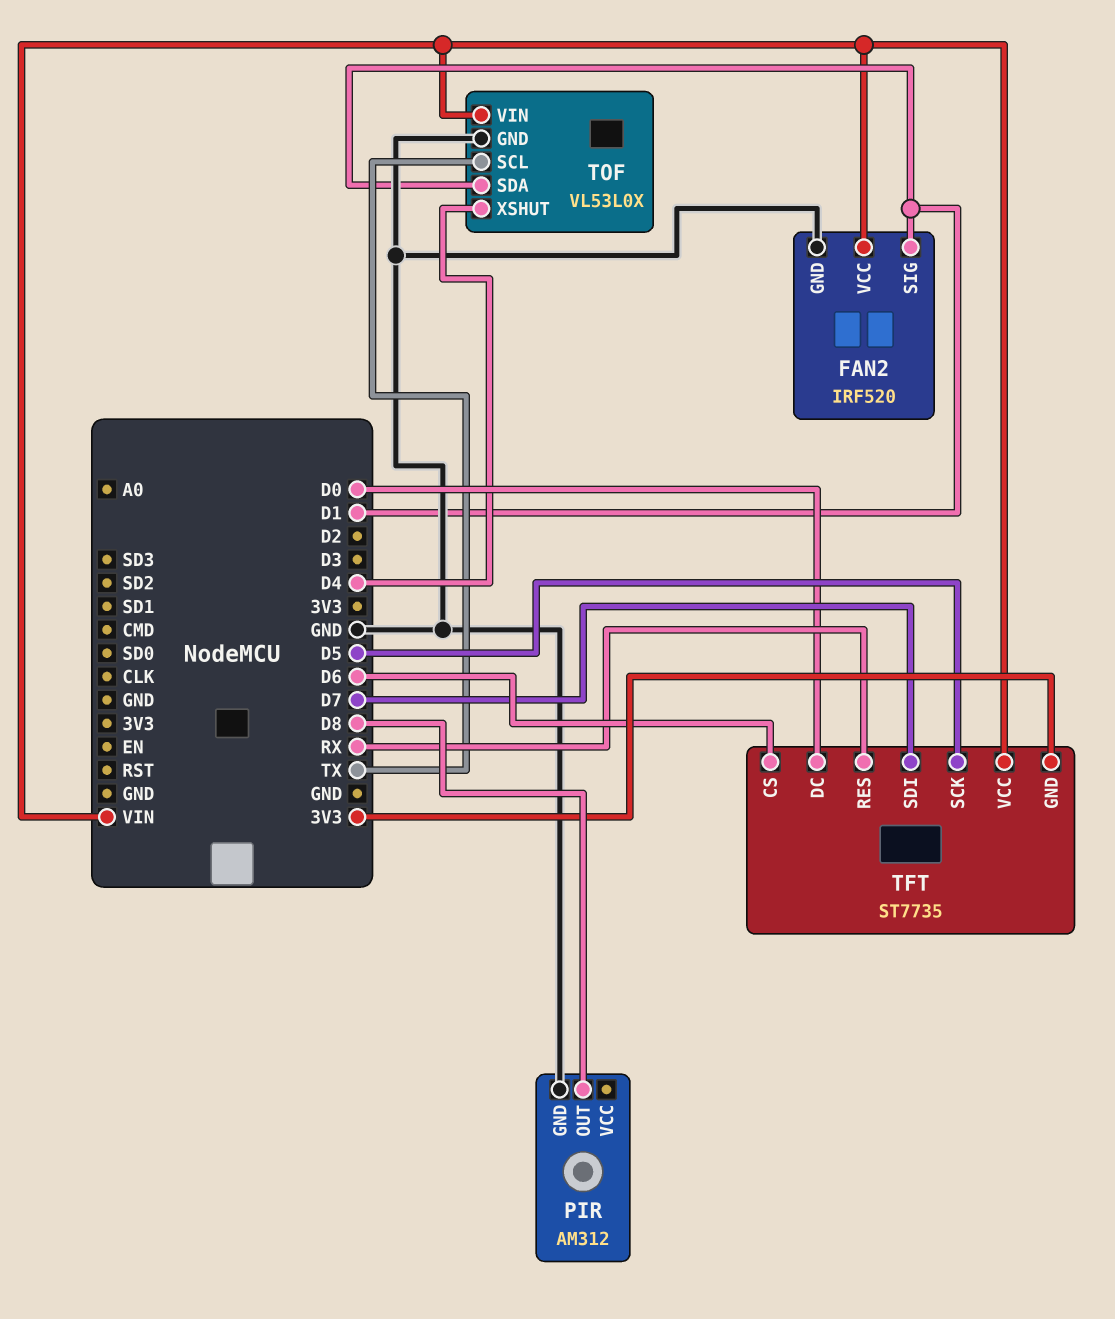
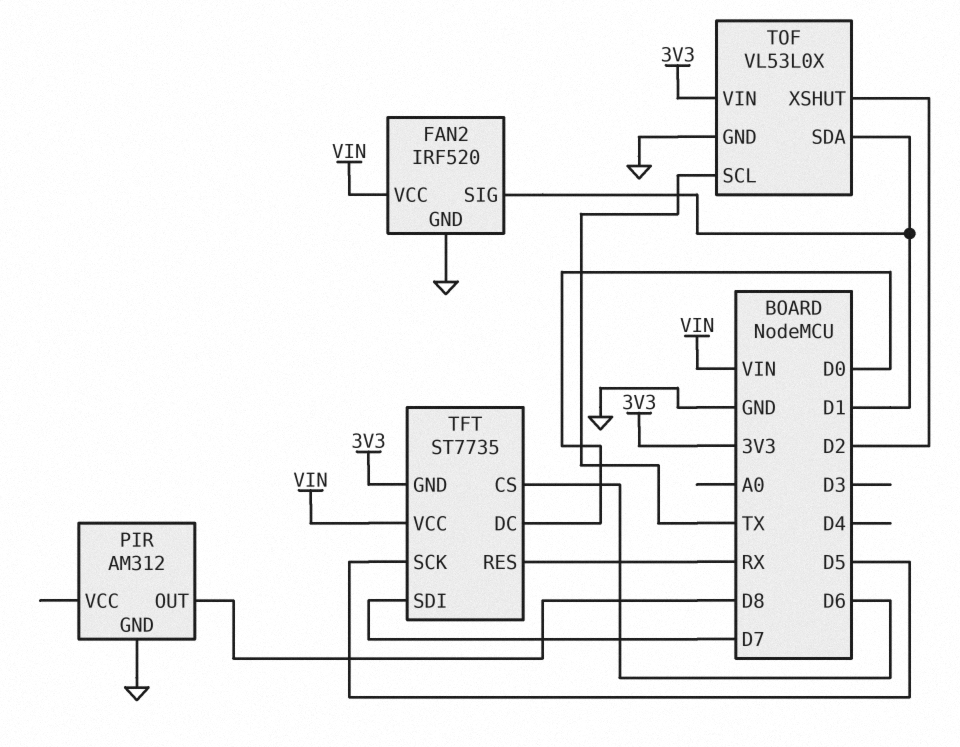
TOF pin VIN: VIN -> 3V3
TOF pin XSHUT: D4 -> D2

